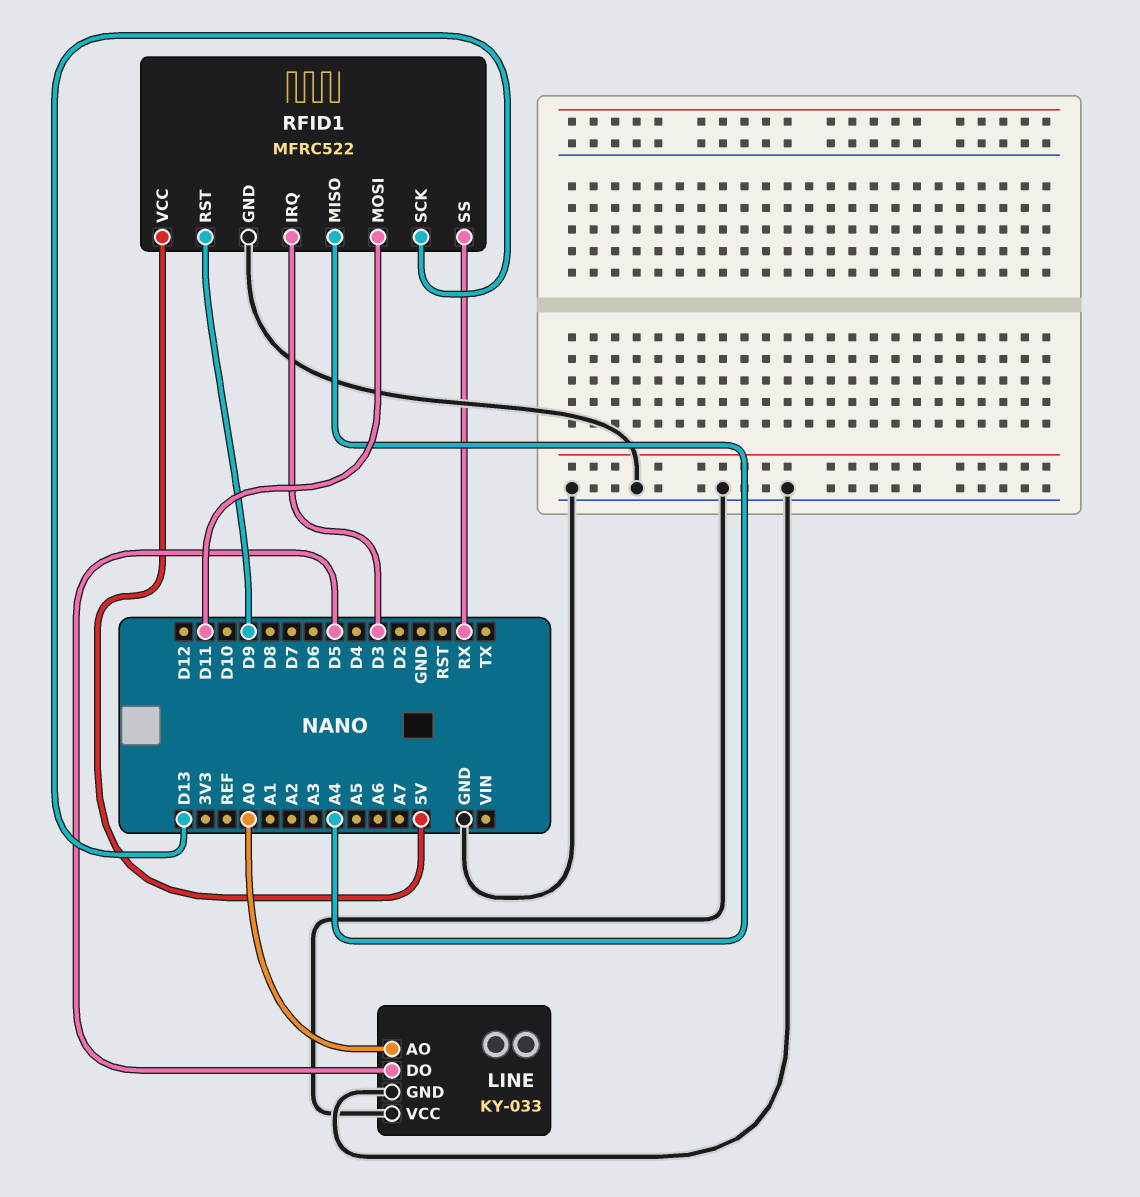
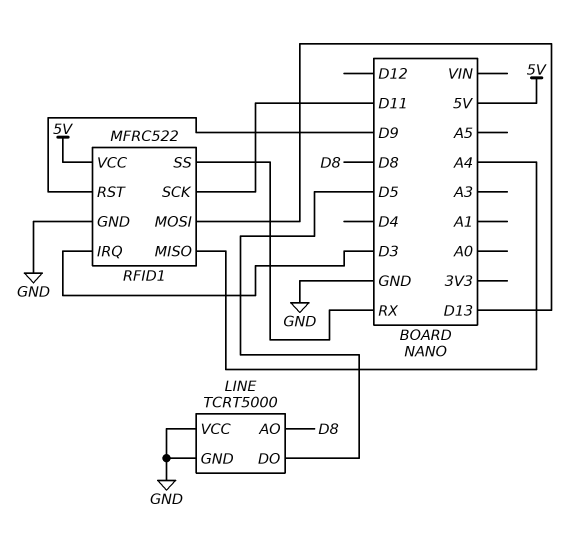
LINE: KY-033 -> TCRT5000
LINE pin AO: A0 -> D8
RFID1 pin MOSI: D11 -> D13
RFID1 pin SCK: D13 -> D11

